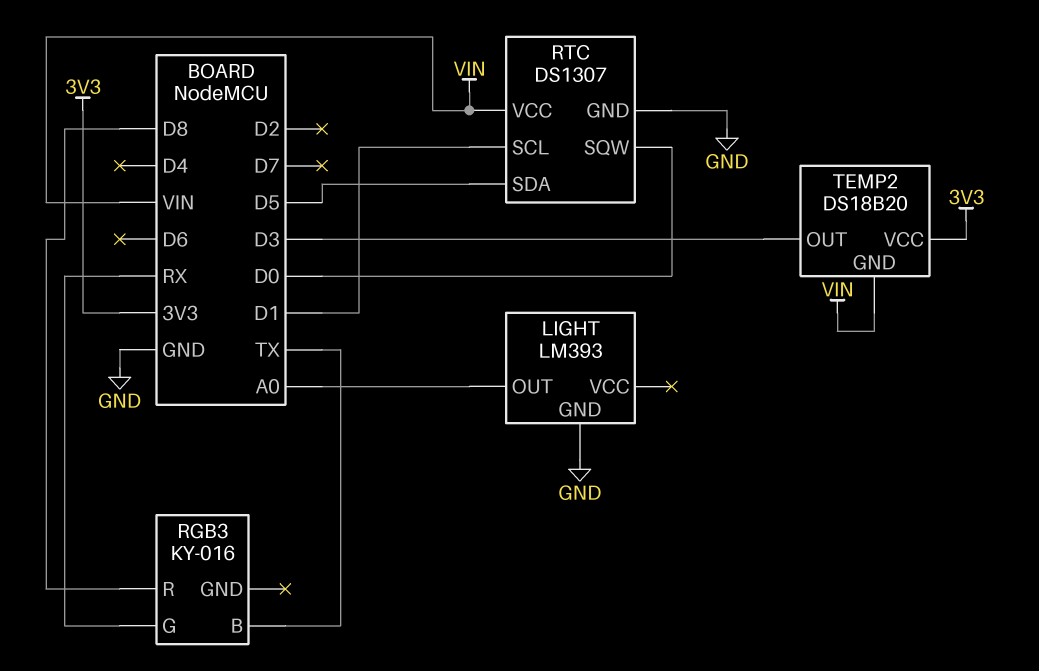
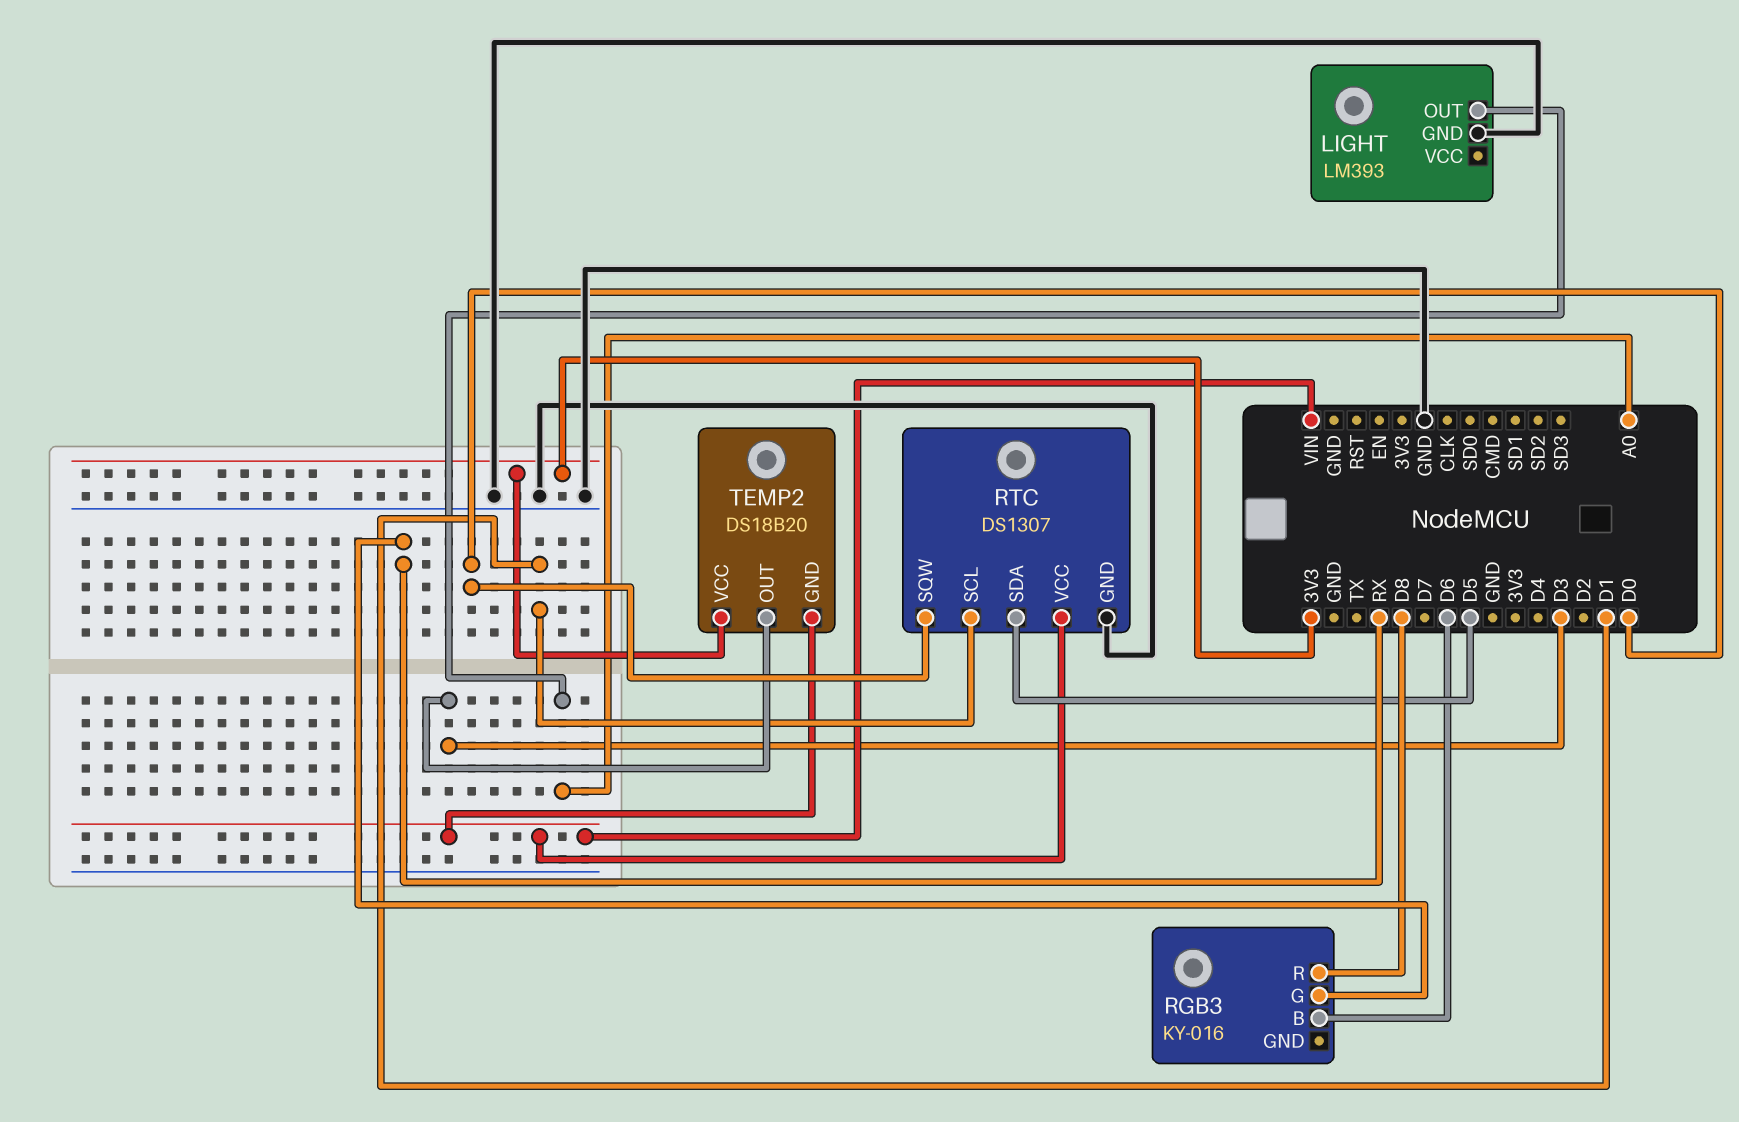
RGB3 pin B: TX -> D6

